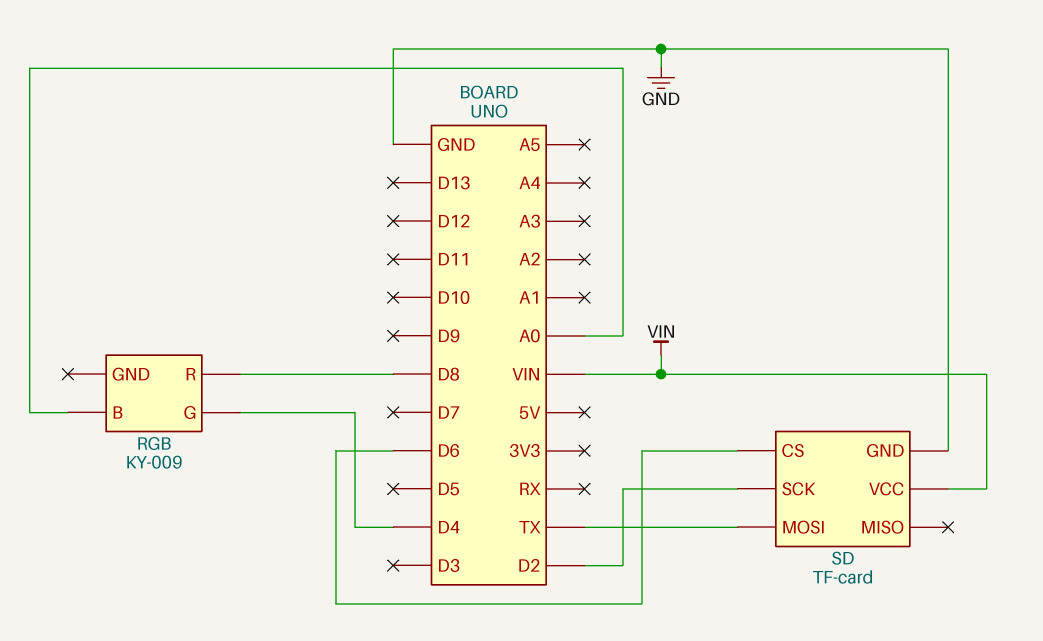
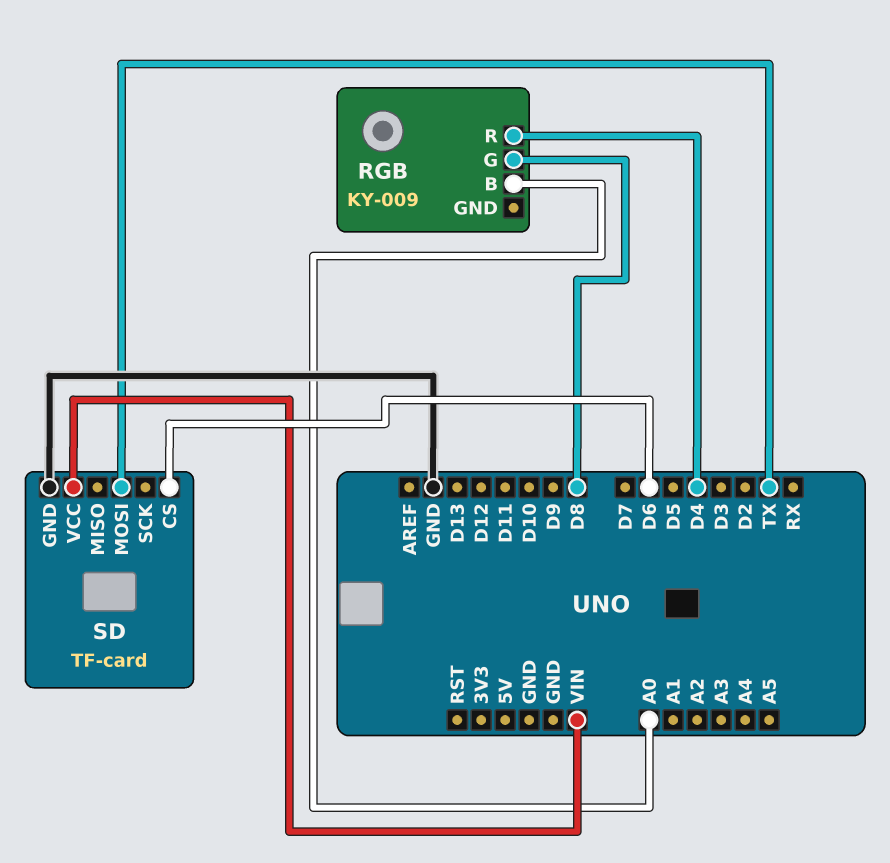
RGB pin G: D4 -> D8
RGB pin R: D8 -> D4
SD pin SCK: D2 -> none

